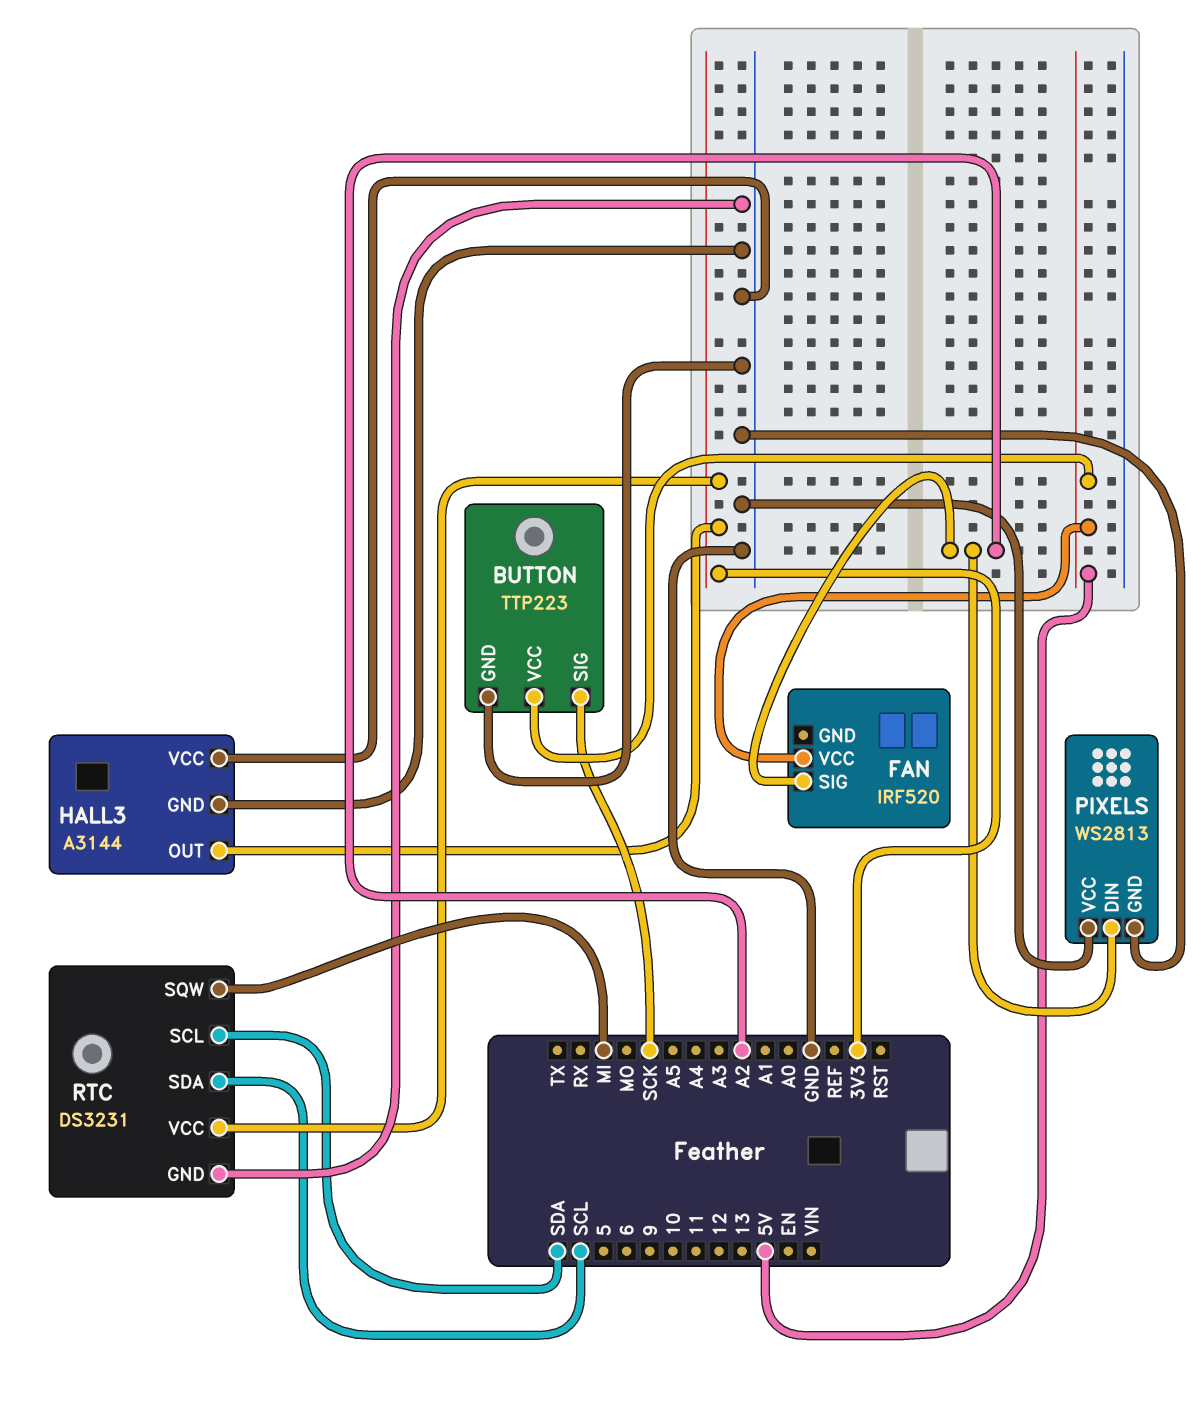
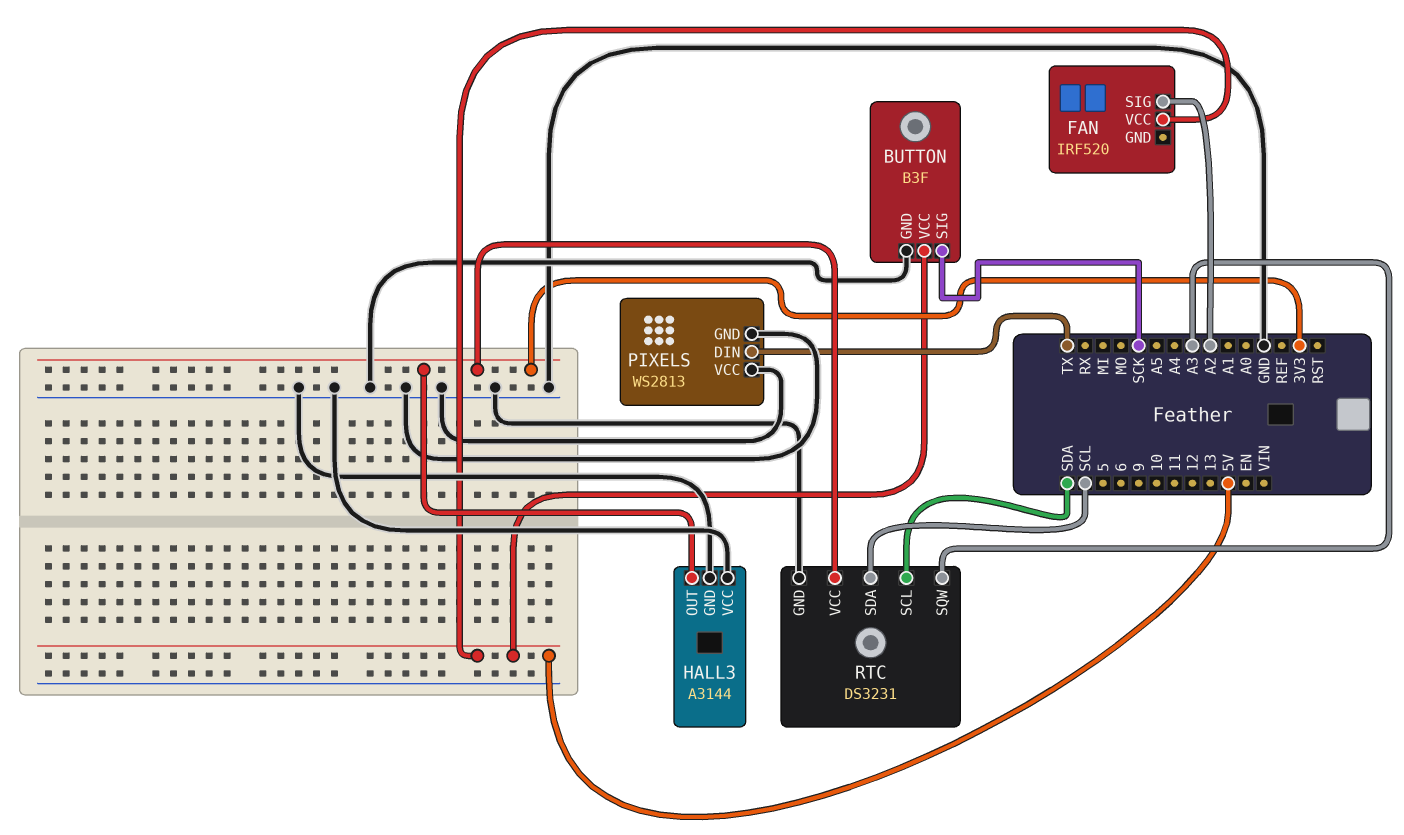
BUTTON: TTP223 -> B3F
PIXELS pin DIN: A2 -> TX
RTC pin SQW: MI -> A3

